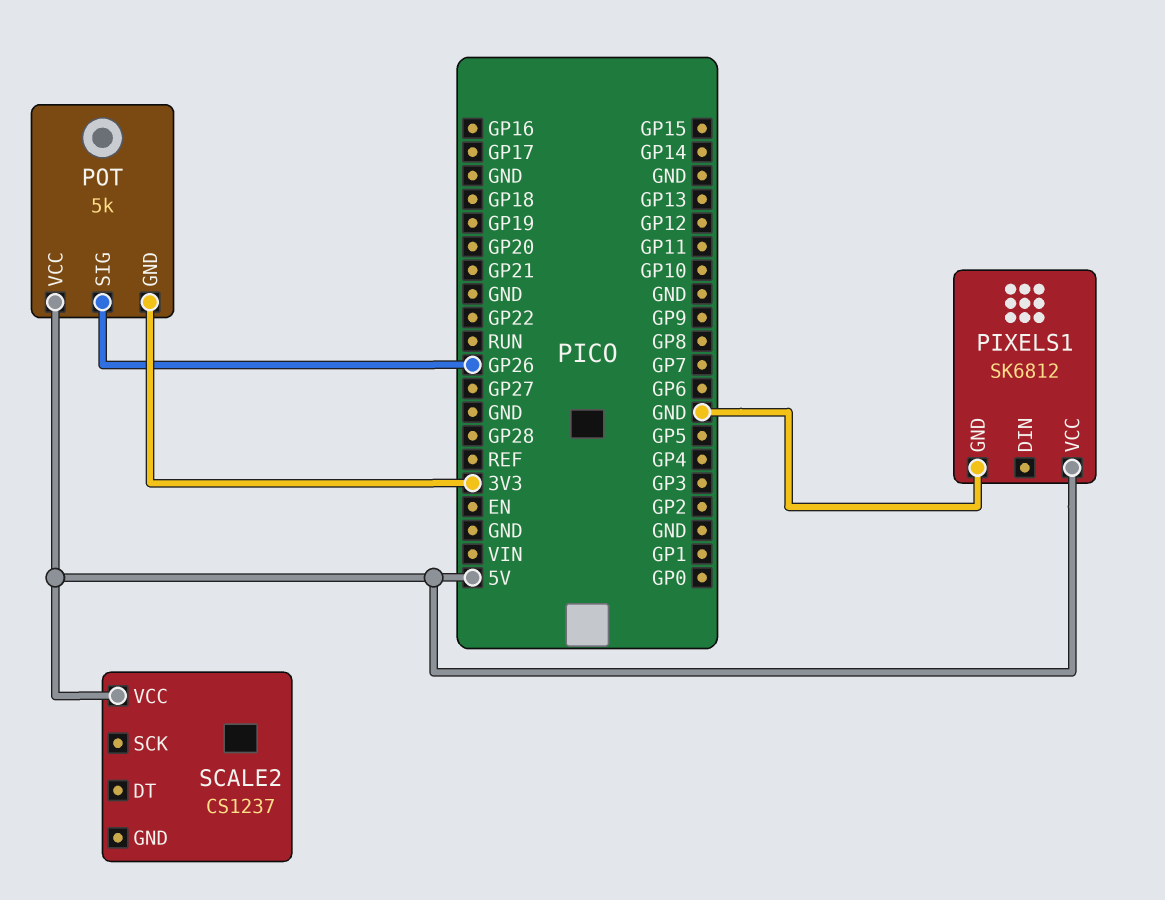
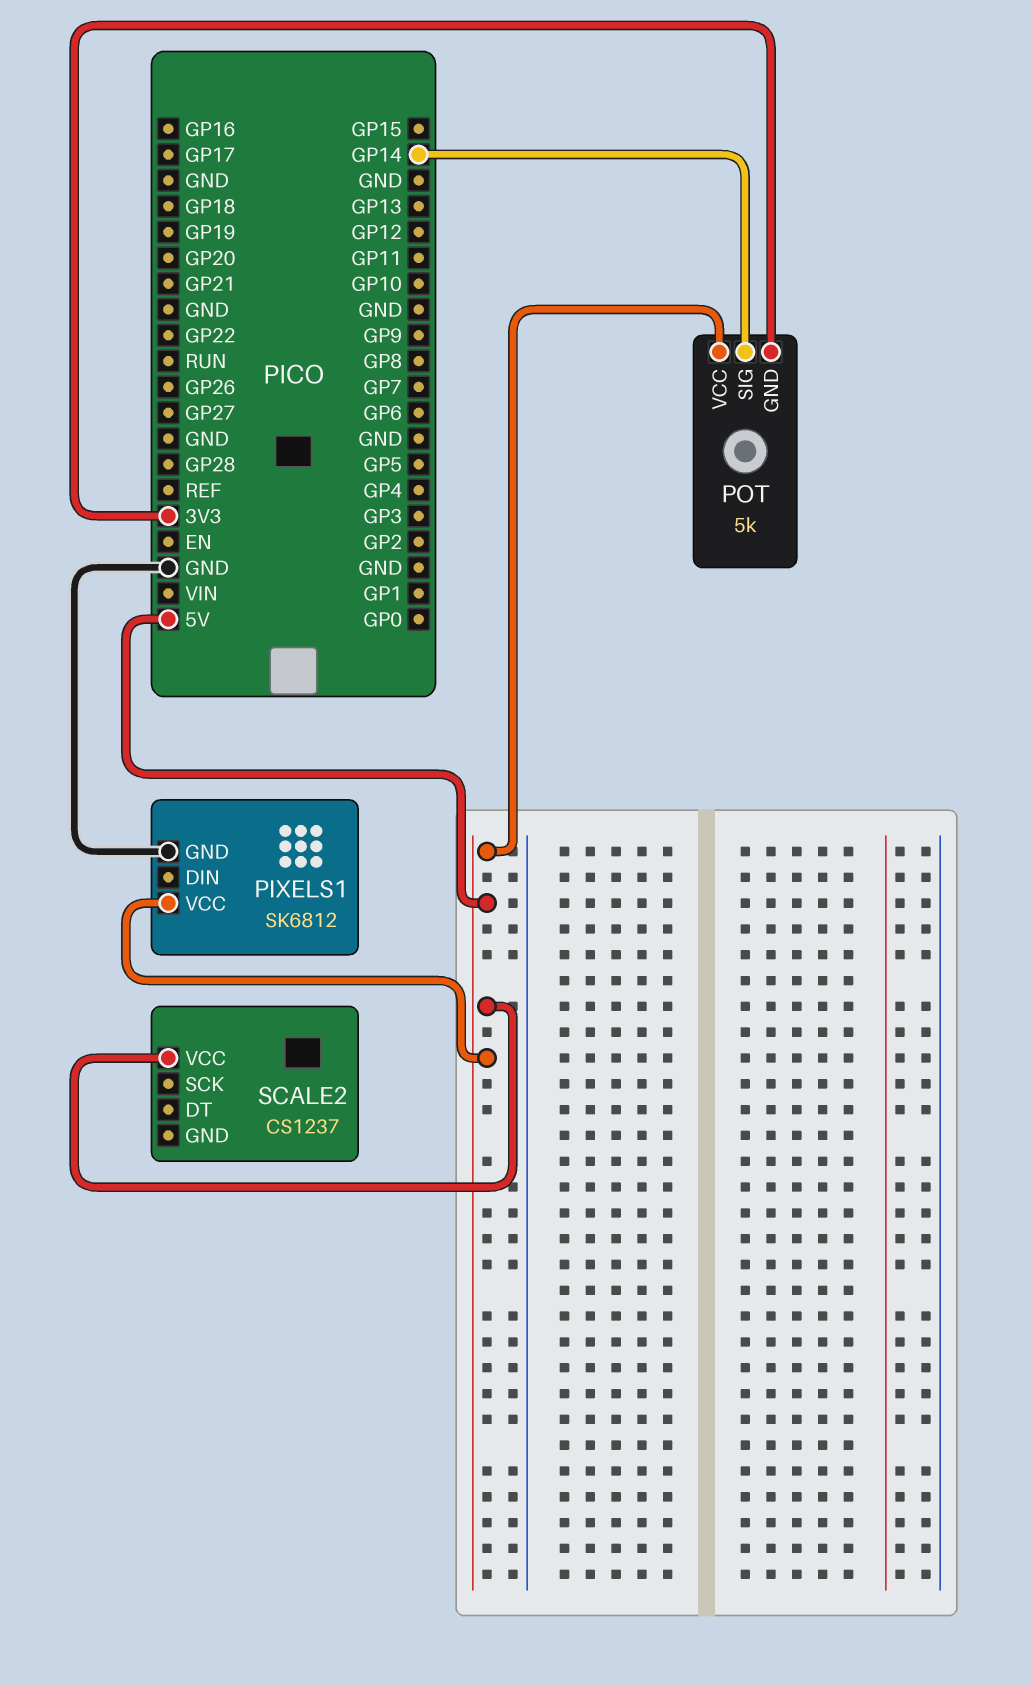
POT pin SIG: GP26 -> GP14

